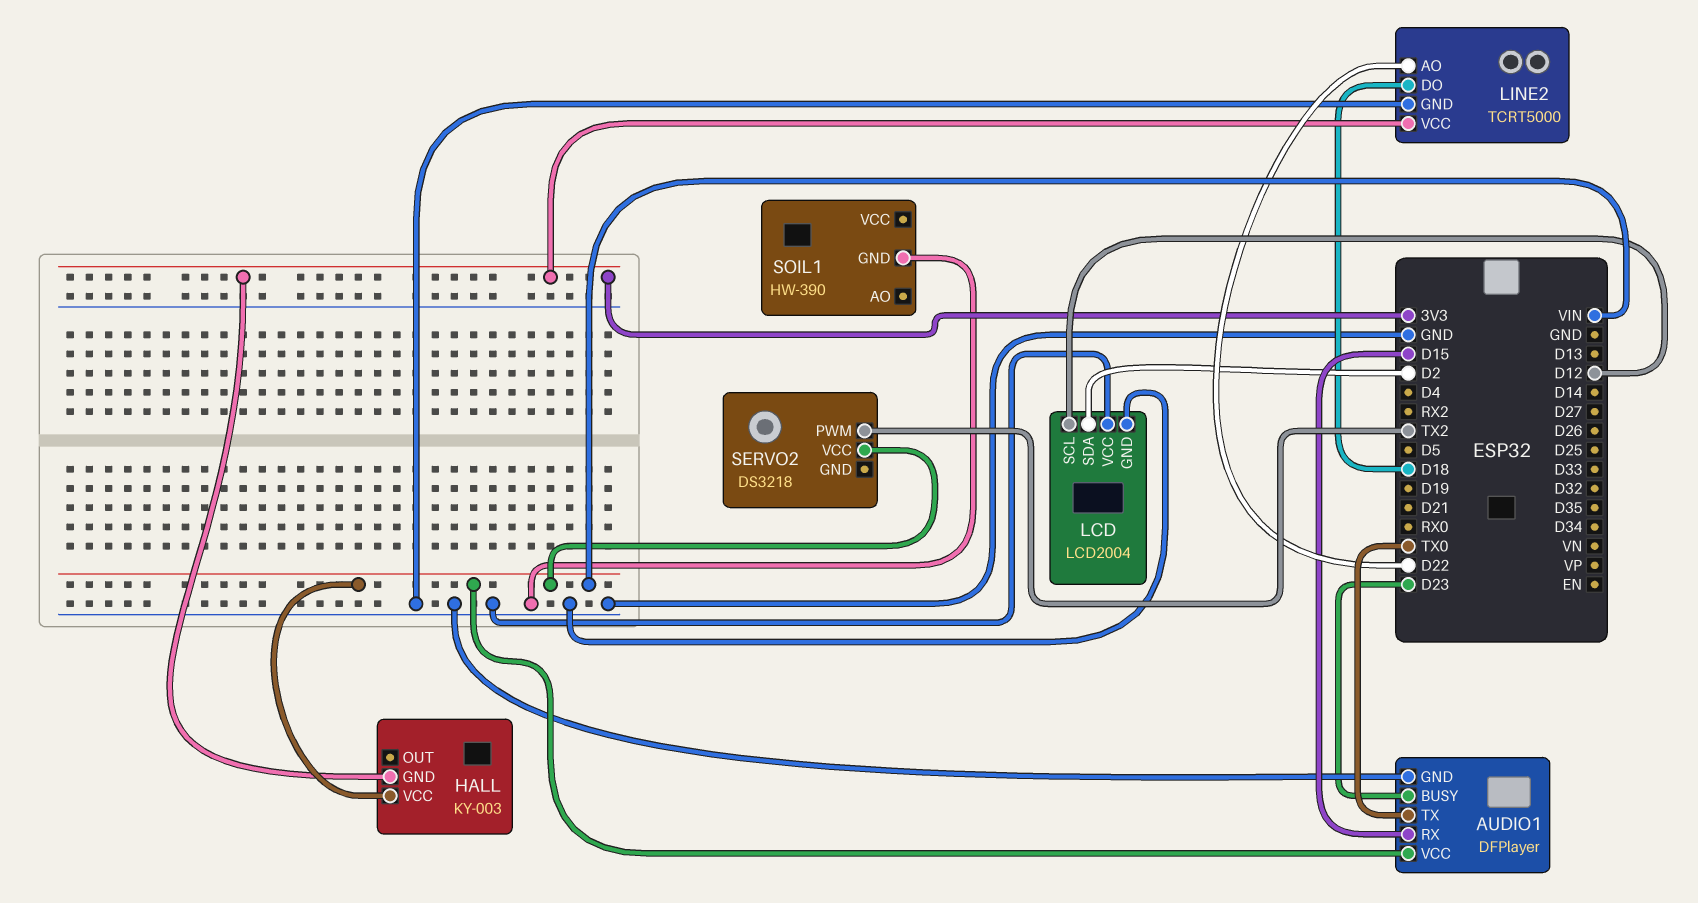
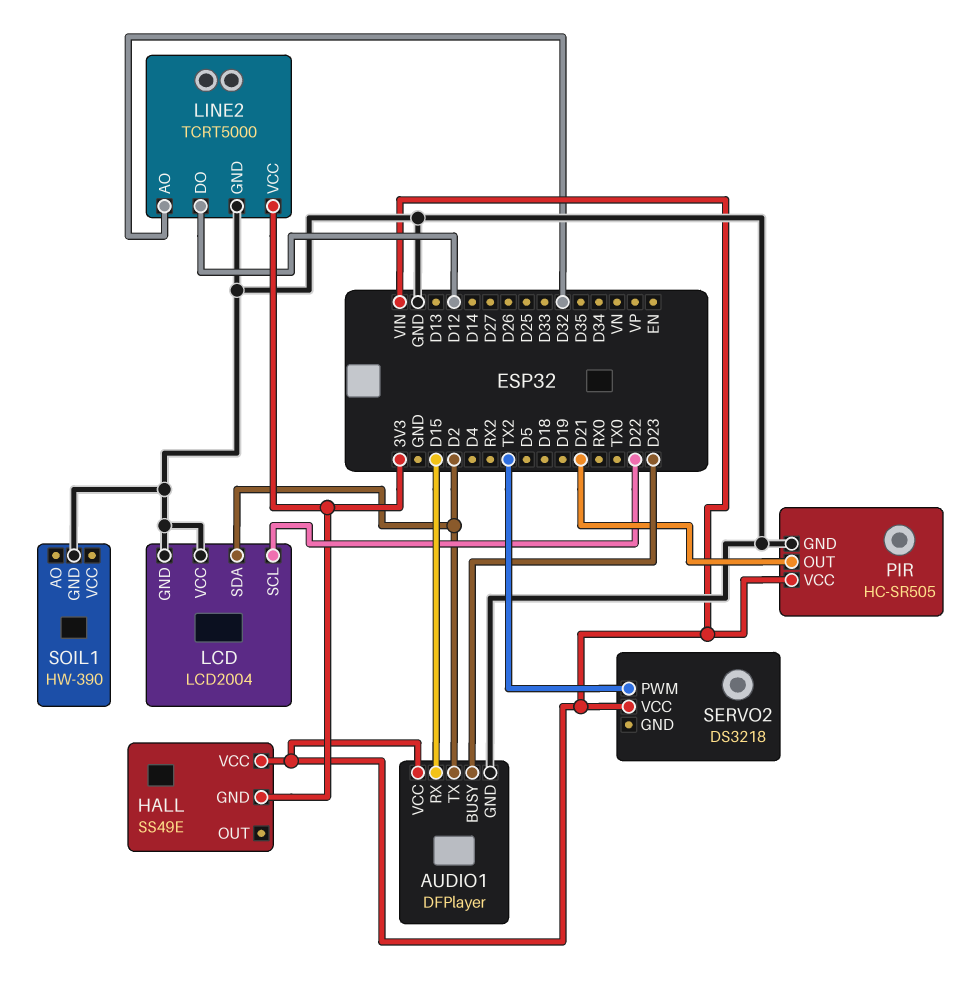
AUDIO1 pin TX: TX0 -> D2
HALL: KY-003 -> SS49E
LCD pin SCL: D12 -> D22
LINE2 pin AO: D22 -> D32
LINE2 pin DO: D18 -> D12
PIR: none -> HC-SR505
PIR pin GND: none -> GND
PIR pin OUT: none -> D21
PIR pin VCC: none -> VIN

